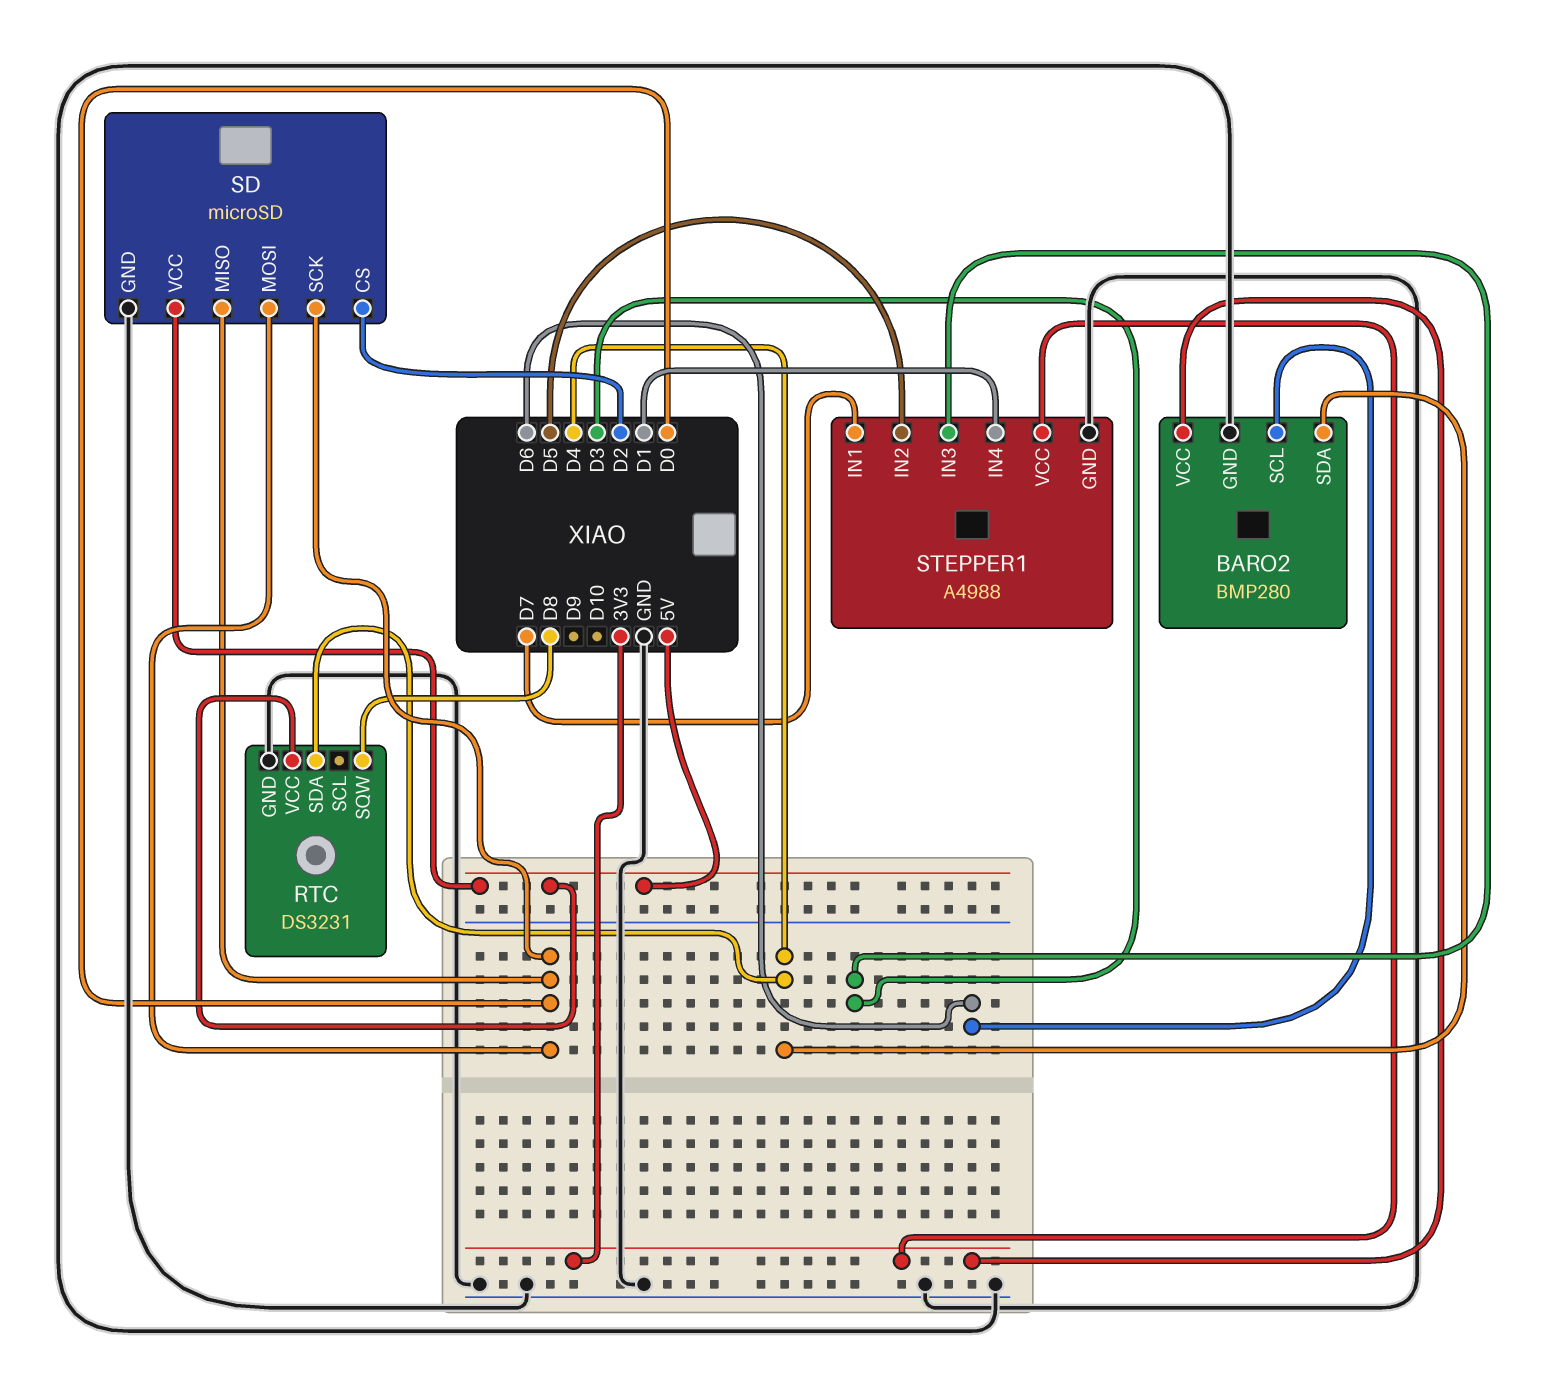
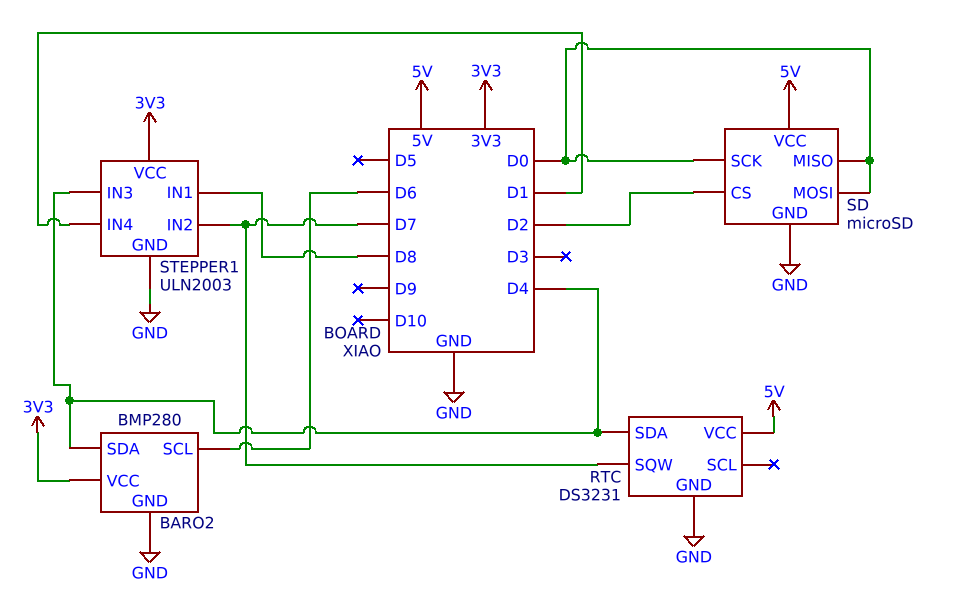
RTC pin SQW: D8 -> D7
STEPPER1: A4988 -> ULN2003
STEPPER1 pin IN1: D7 -> D8
STEPPER1 pin IN2: D5 -> D7
STEPPER1 pin IN3: D3 -> D4

